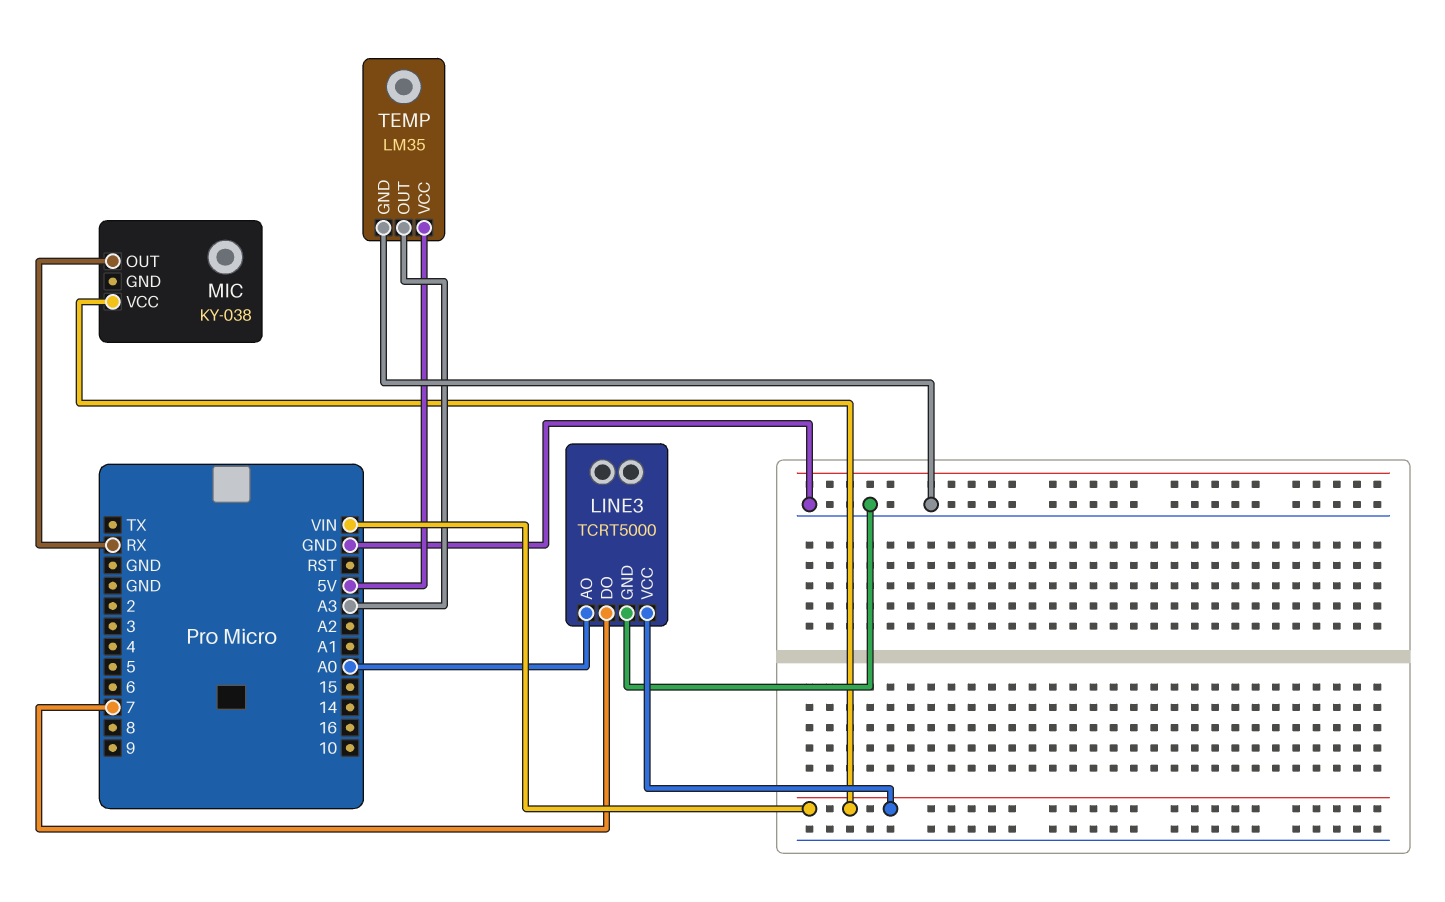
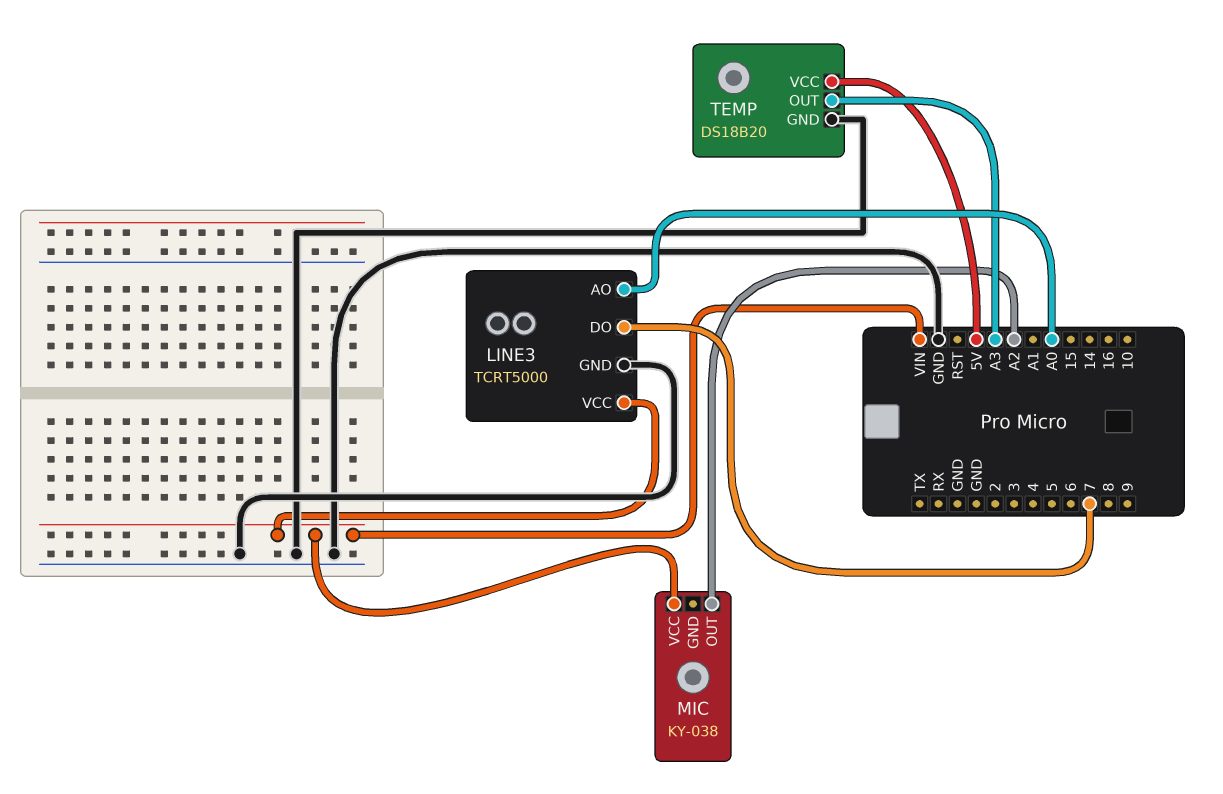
MIC pin OUT: RX -> A2
TEMP: LM35 -> DS18B20

